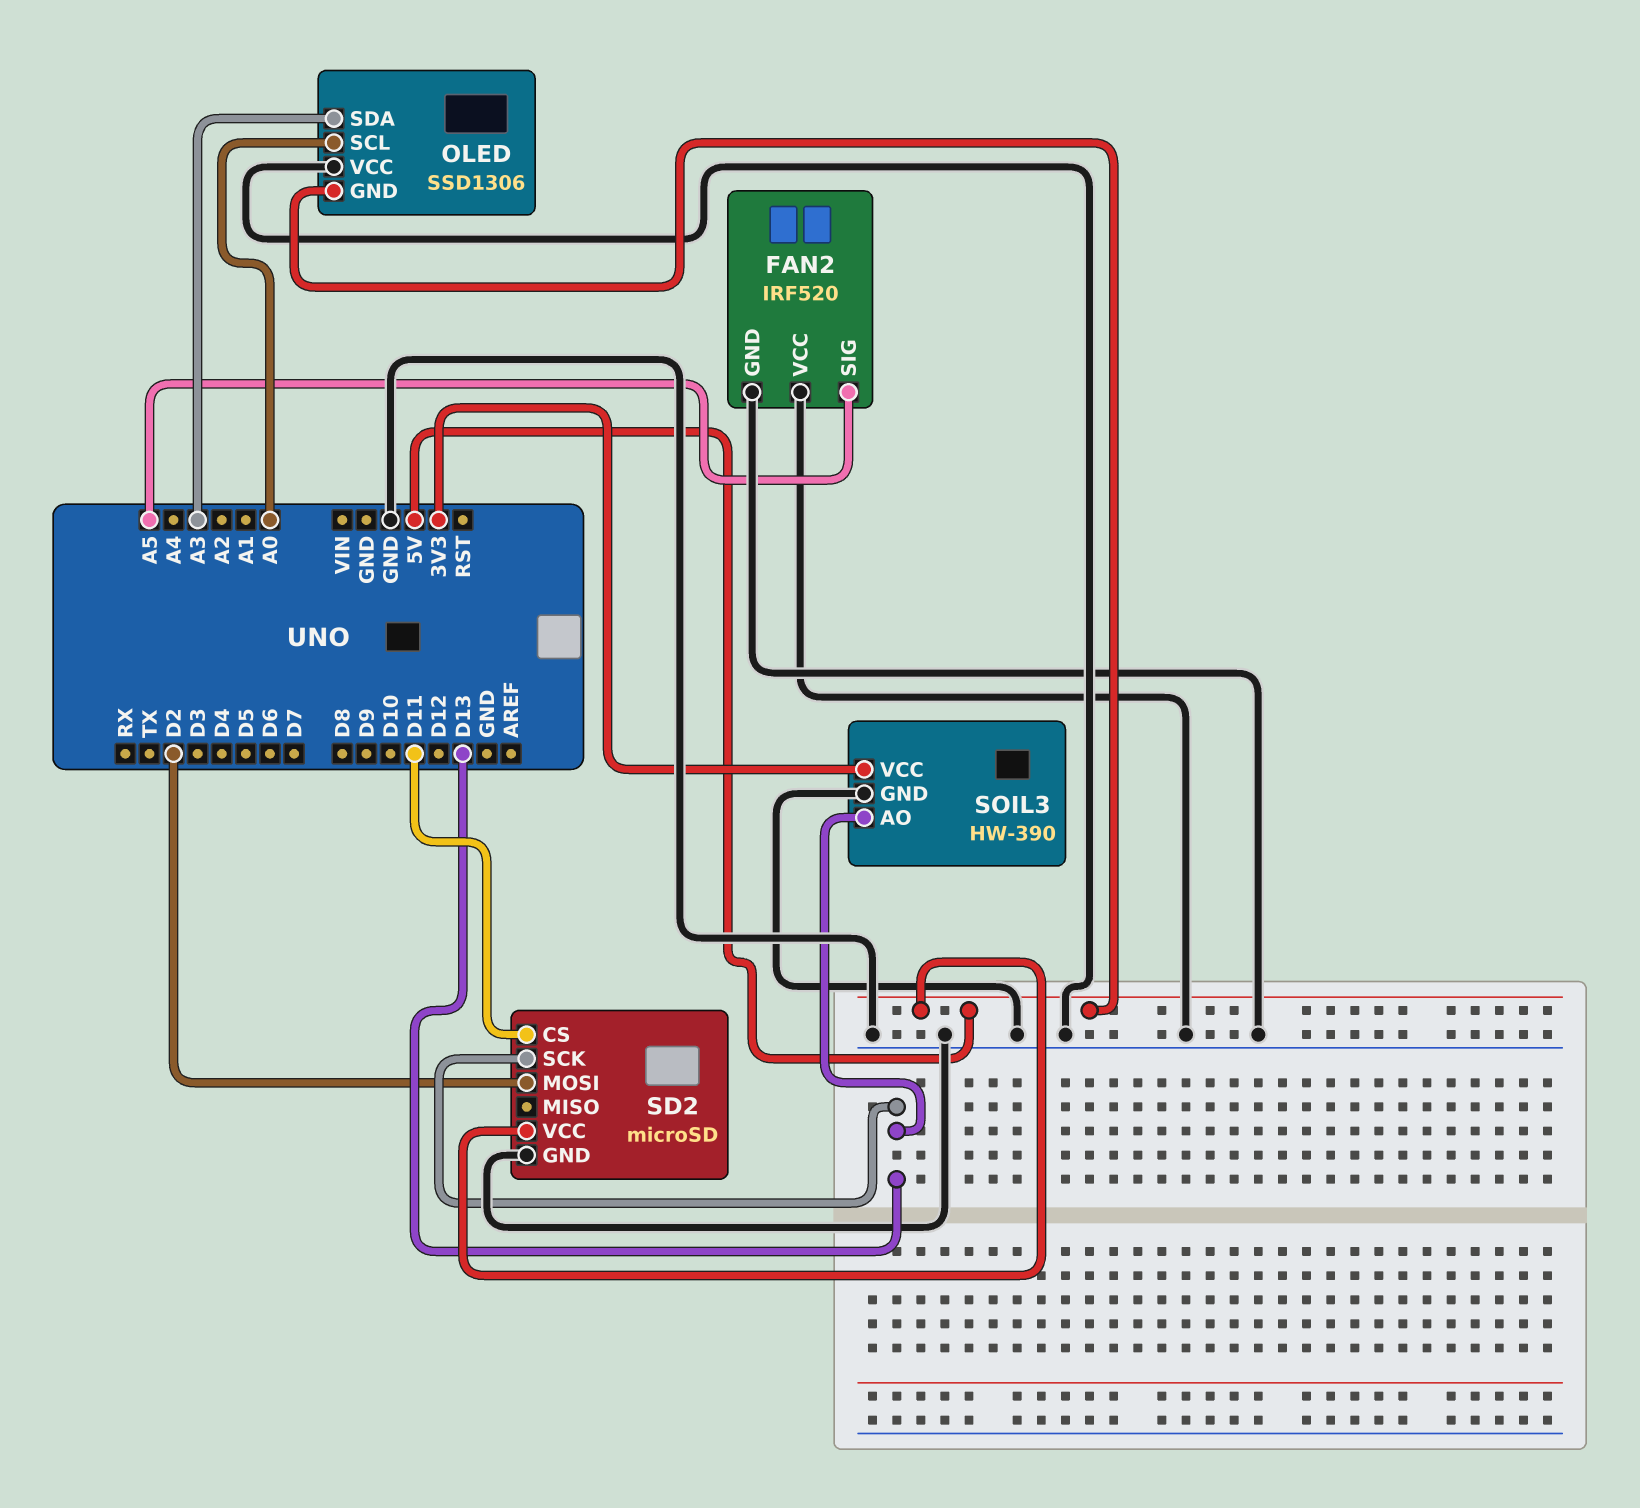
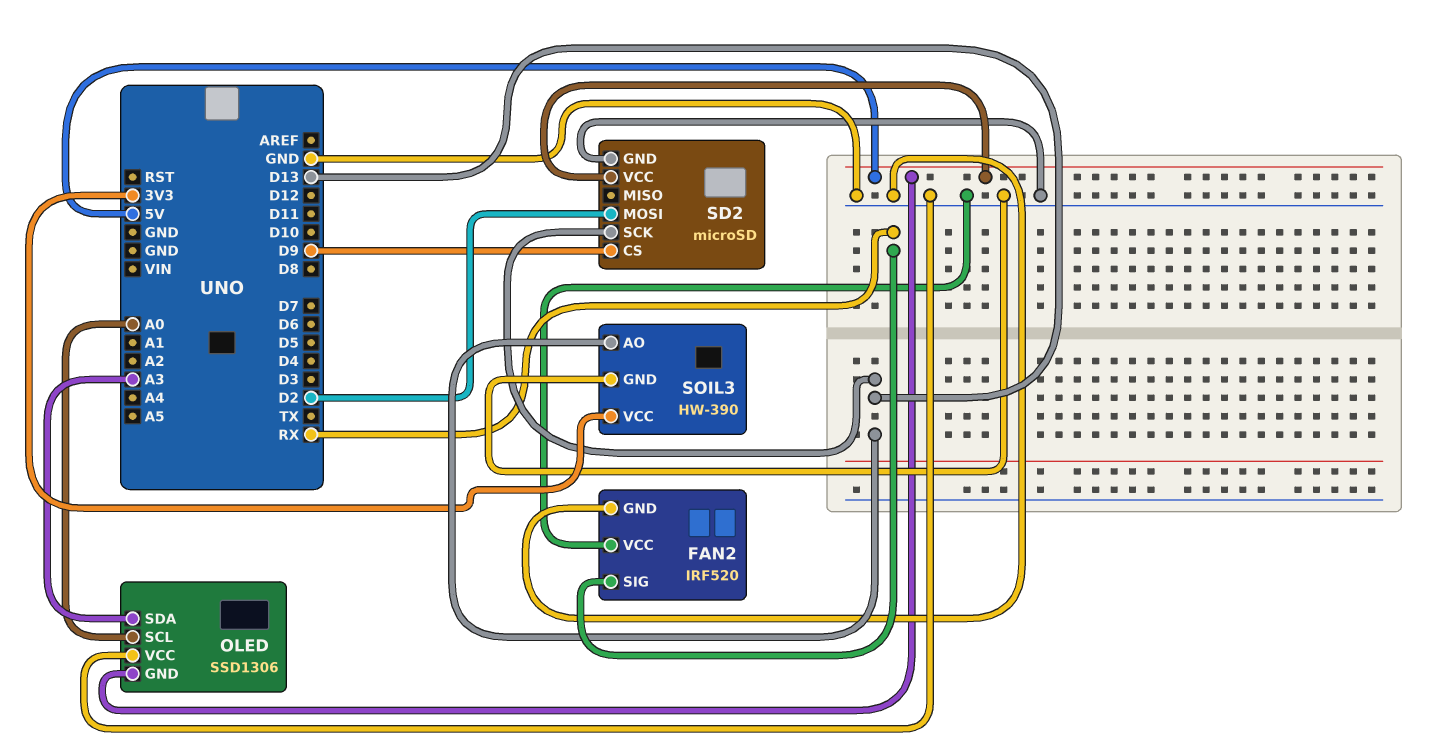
FAN2 pin SIG: A5 -> RX
SD2 pin CS: D11 -> D9

